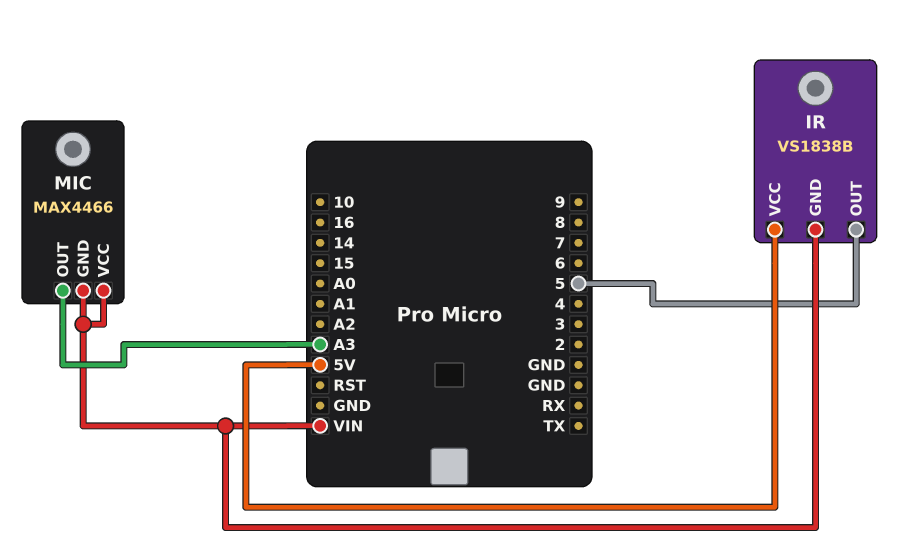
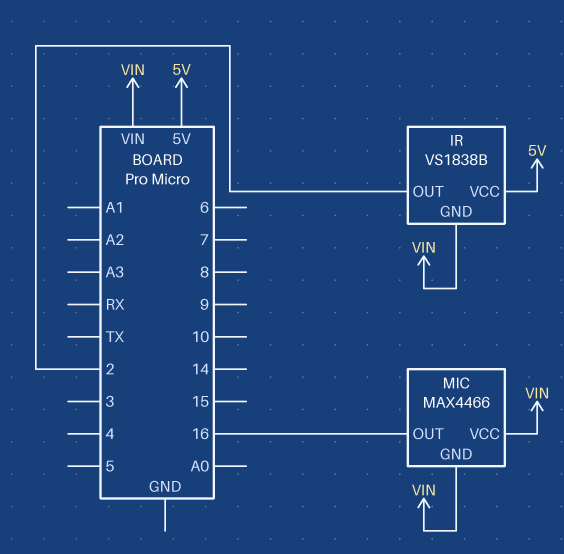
IR pin OUT: 5 -> 2
MIC pin OUT: A3 -> 16

